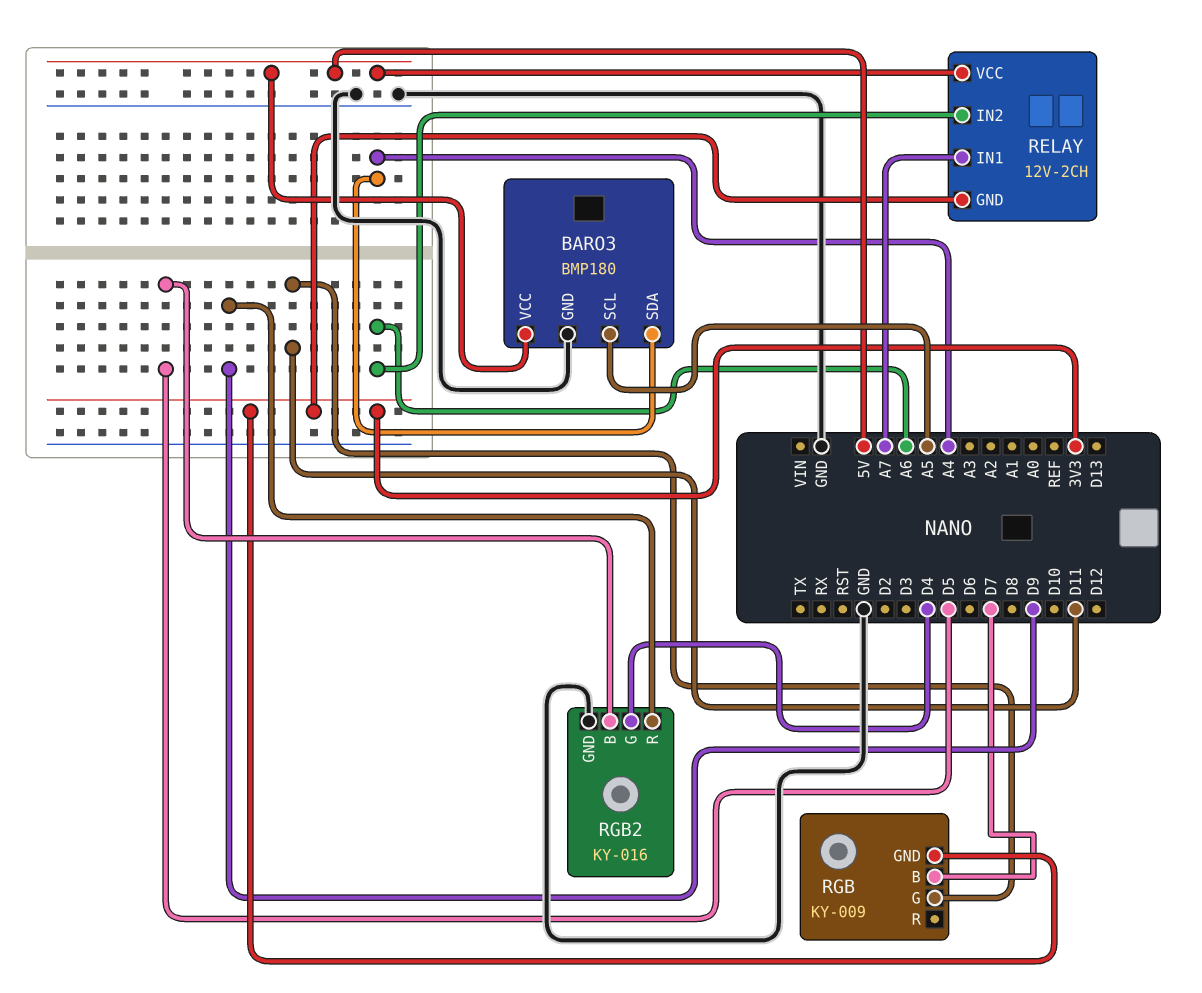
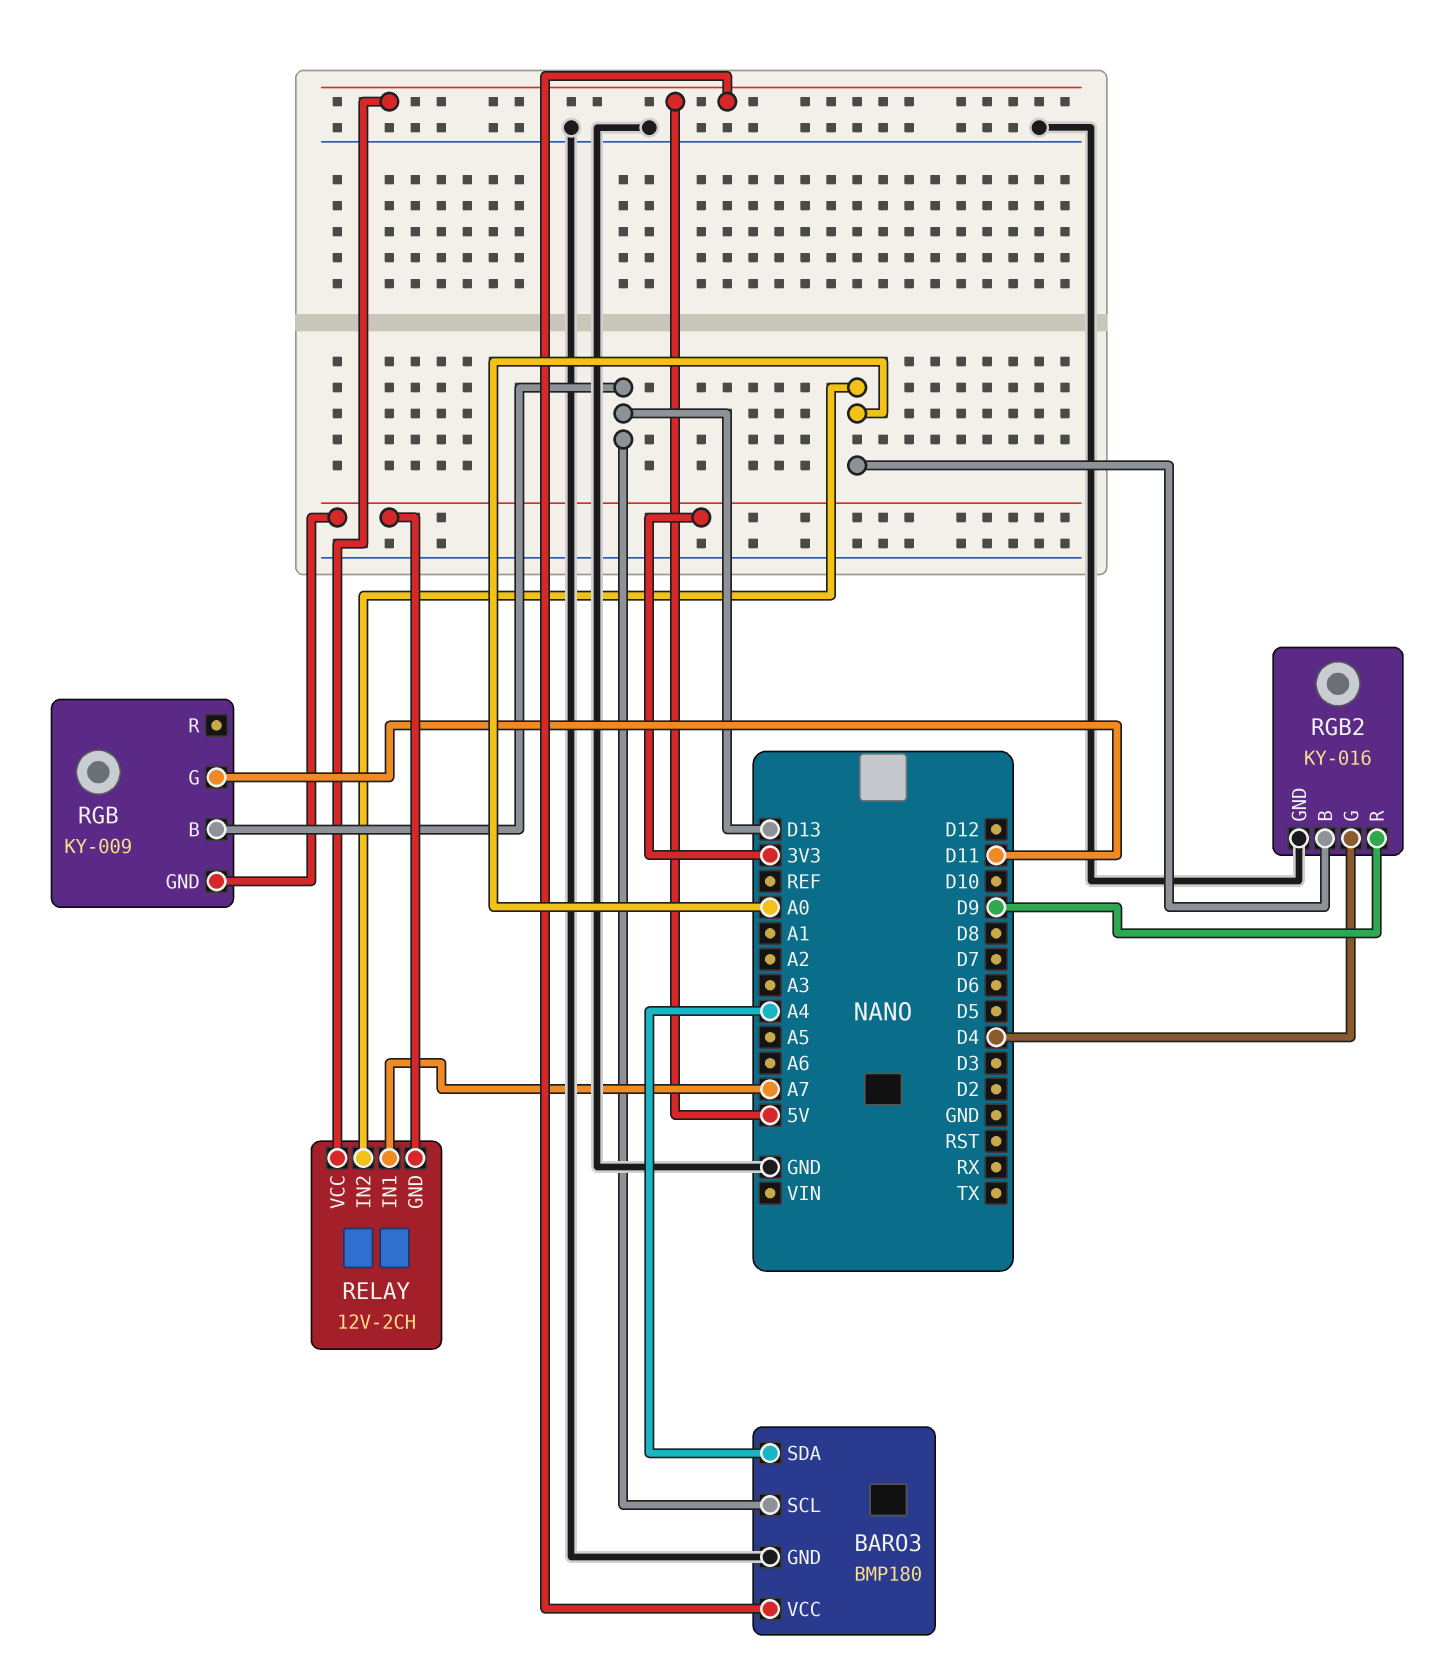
BARO3 pin SCL: A5 -> D13
RELAY pin IN2: A6 -> A0
RGB pin B: D7 -> D13
RGB2 pin B: D5 -> A0

